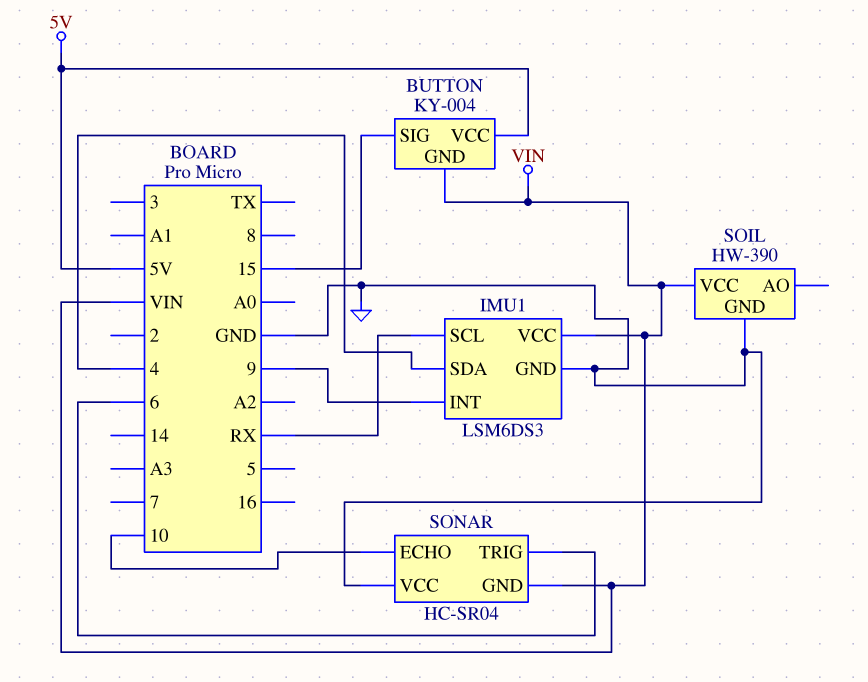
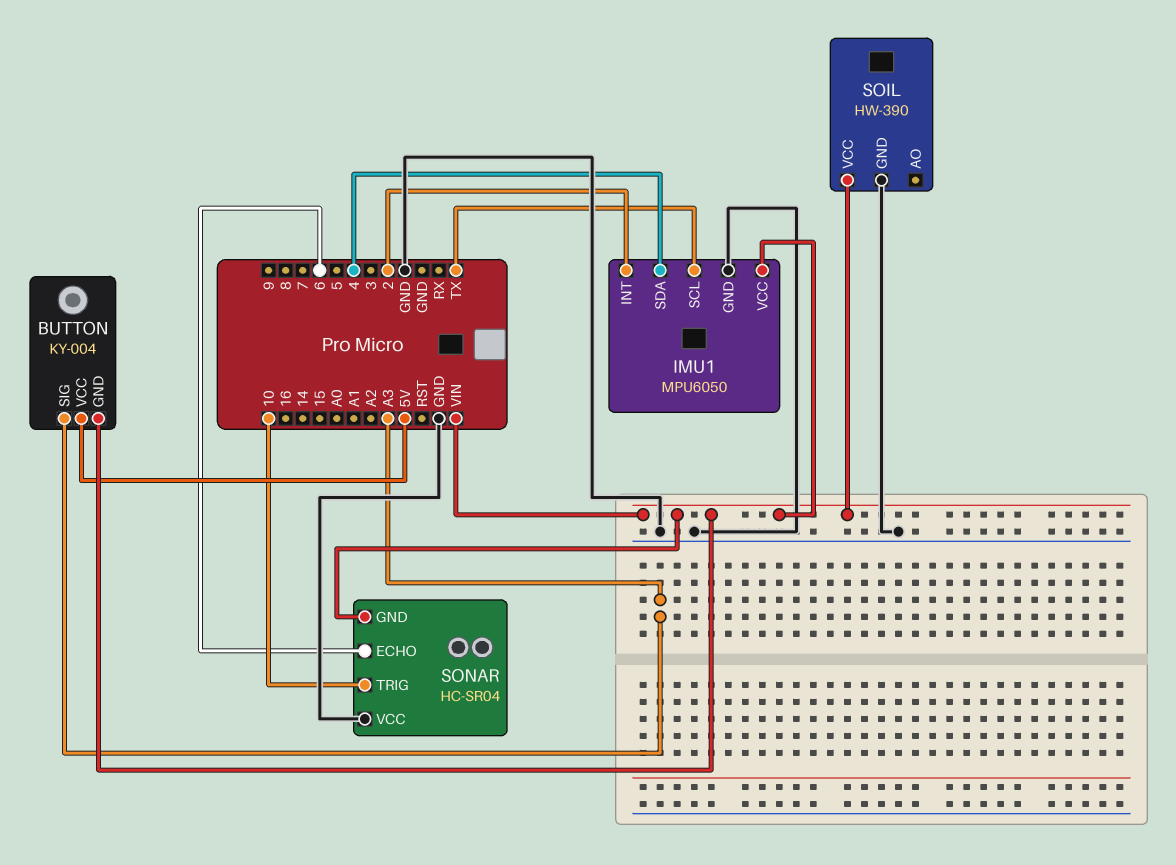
BUTTON pin SIG: 15 -> A3
IMU1: LSM6DS3 -> MPU6050
IMU1 pin INT: 9 -> 2
IMU1 pin SCL: RX -> TX
SONAR pin ECHO: 10 -> 6
SONAR pin TRIG: 6 -> 10

